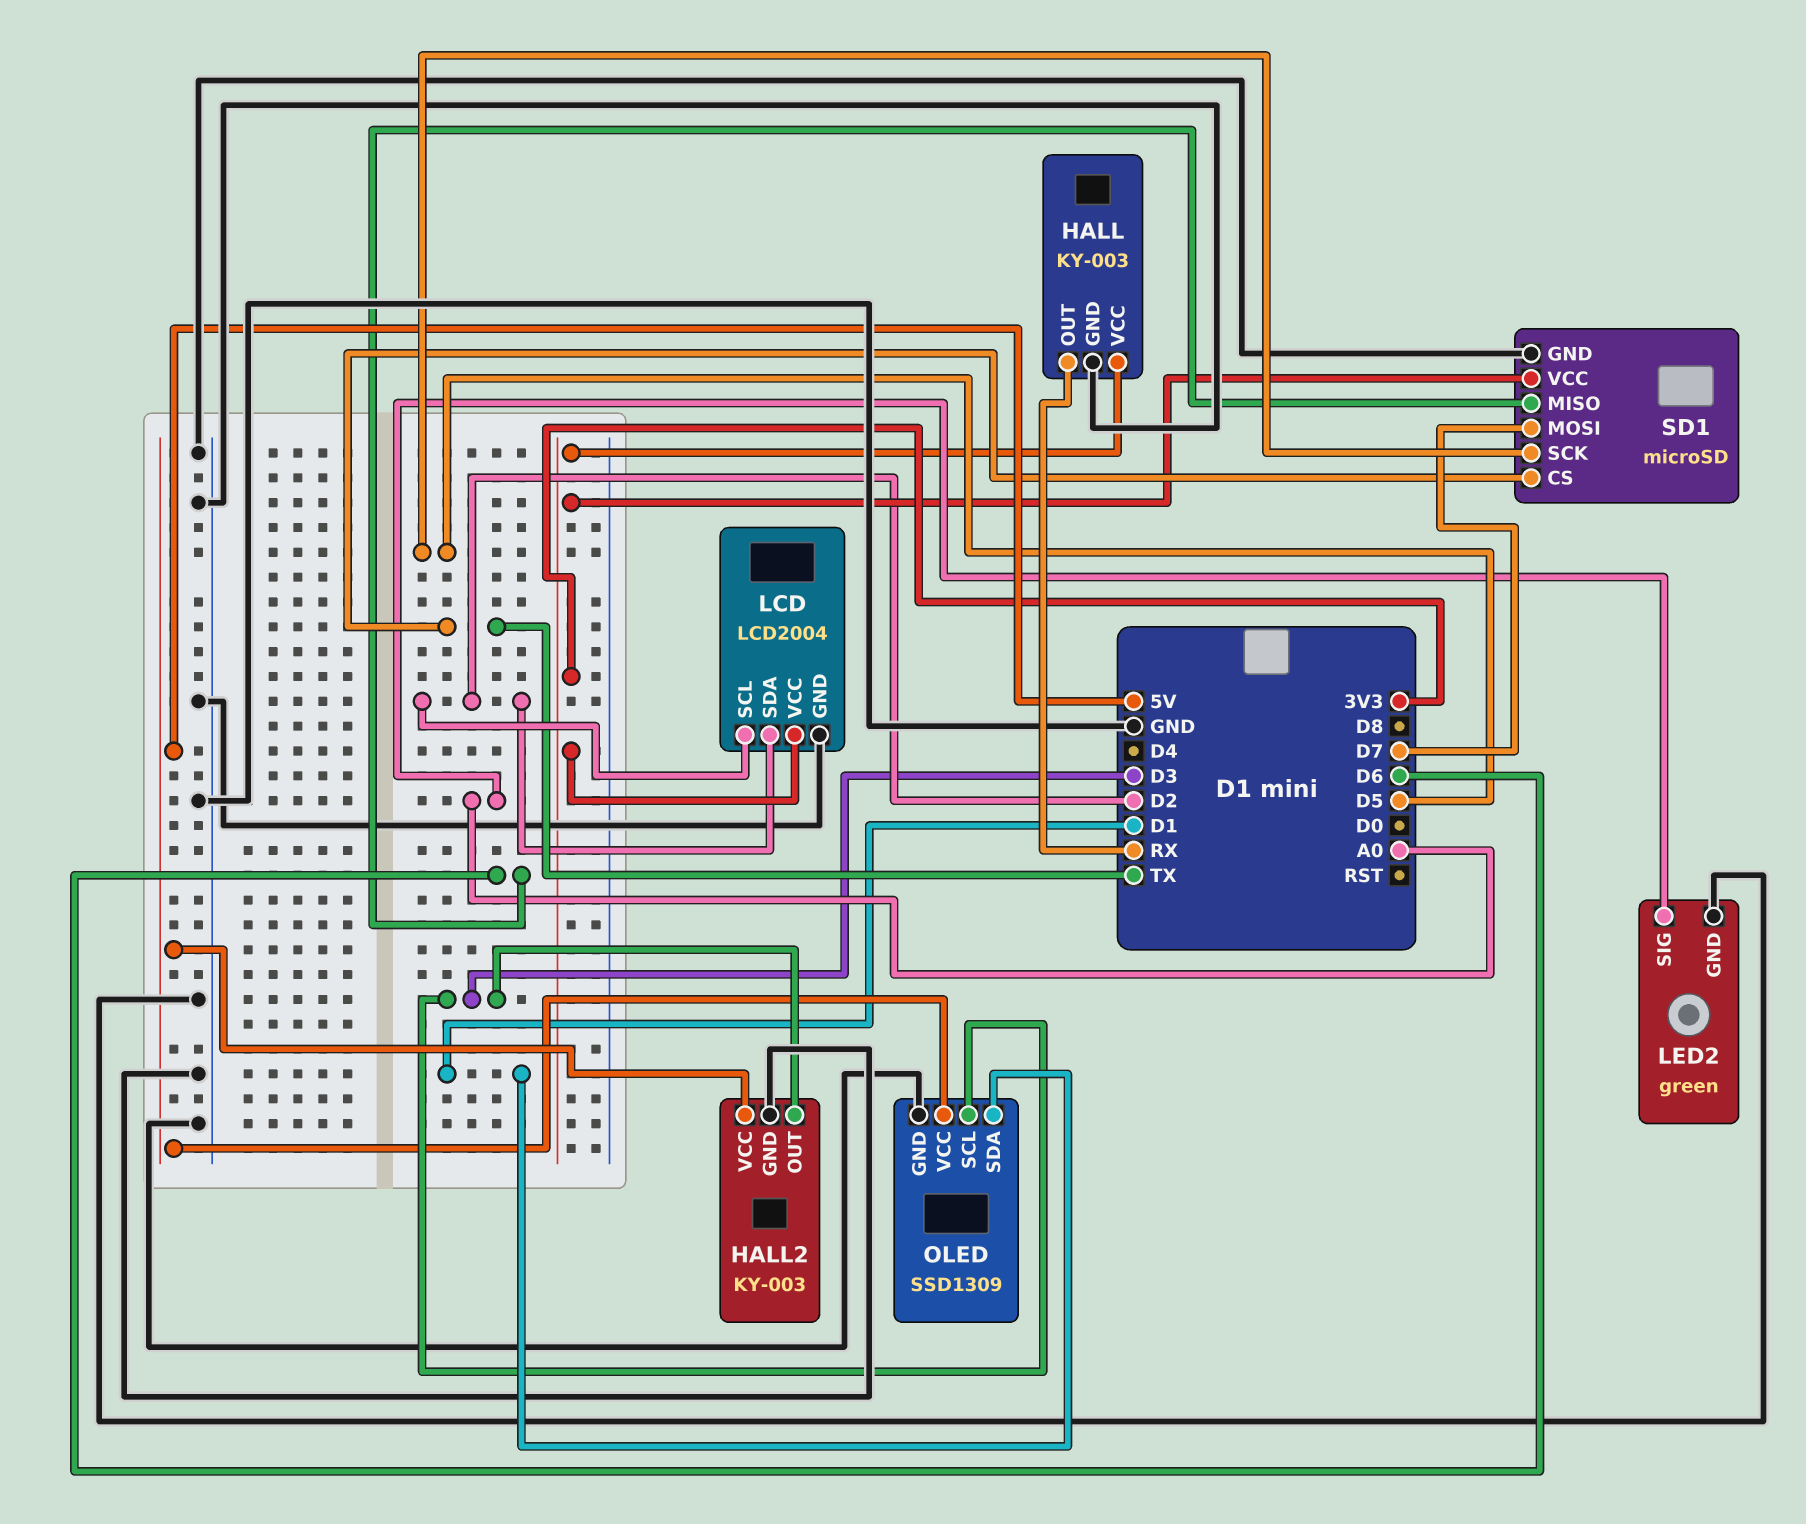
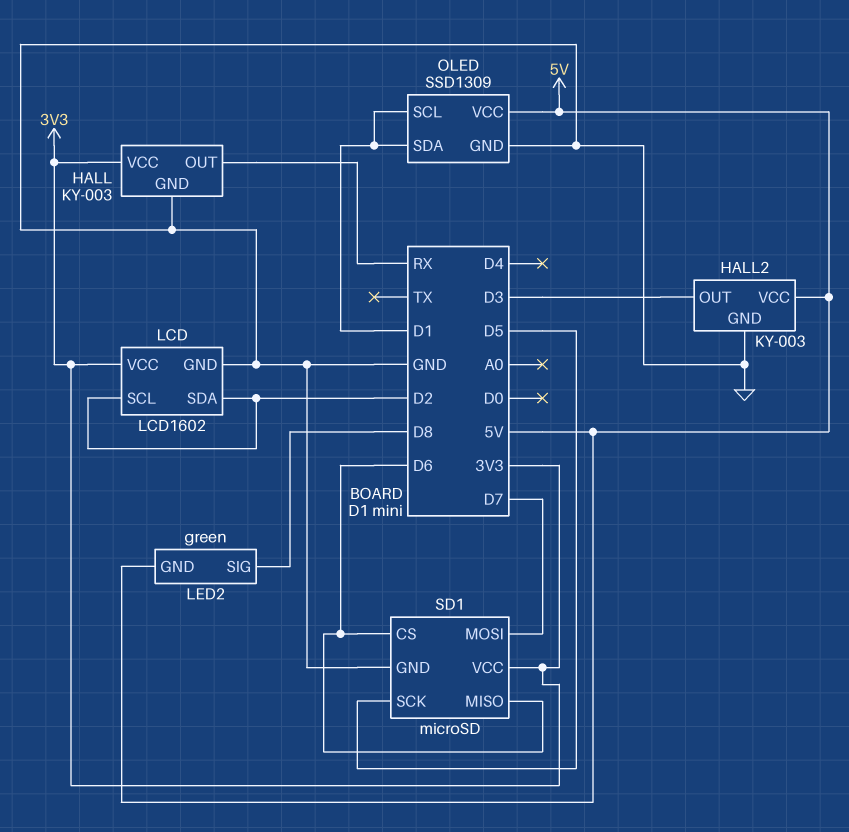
LCD: LCD2004 -> LCD1602
LED2 pin GND: GND -> 5V
LED2 pin SIG: A0 -> D8
OLED pin SCL: D3 -> D1
SD1 pin CS: TX -> D6

